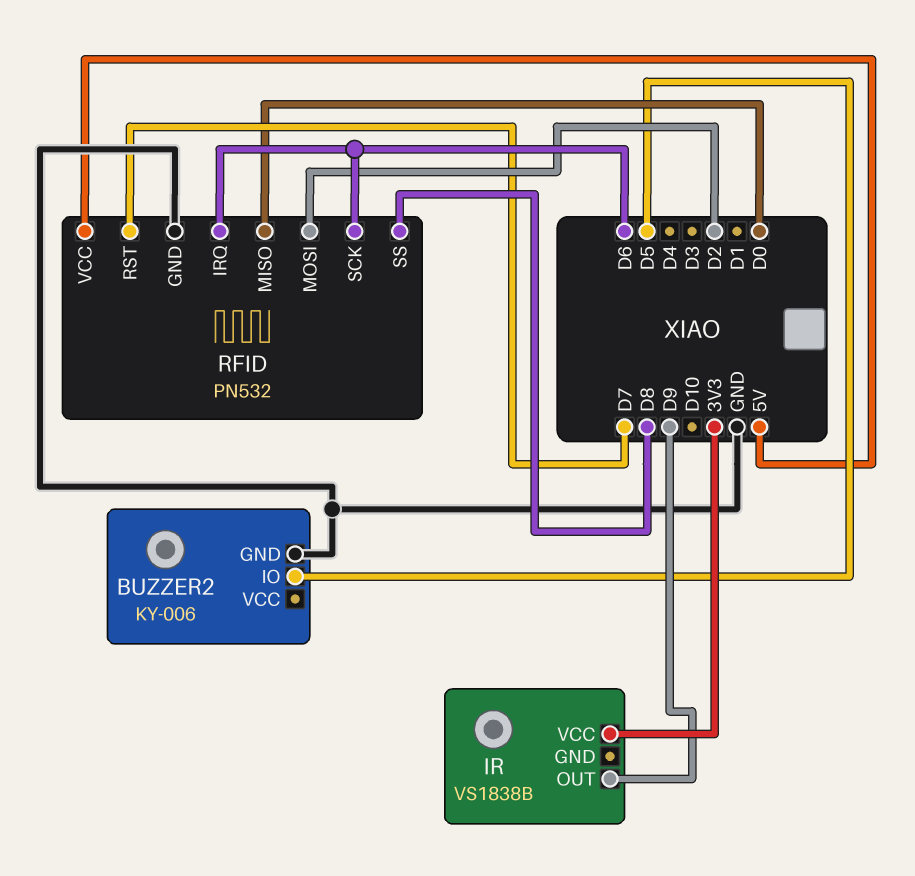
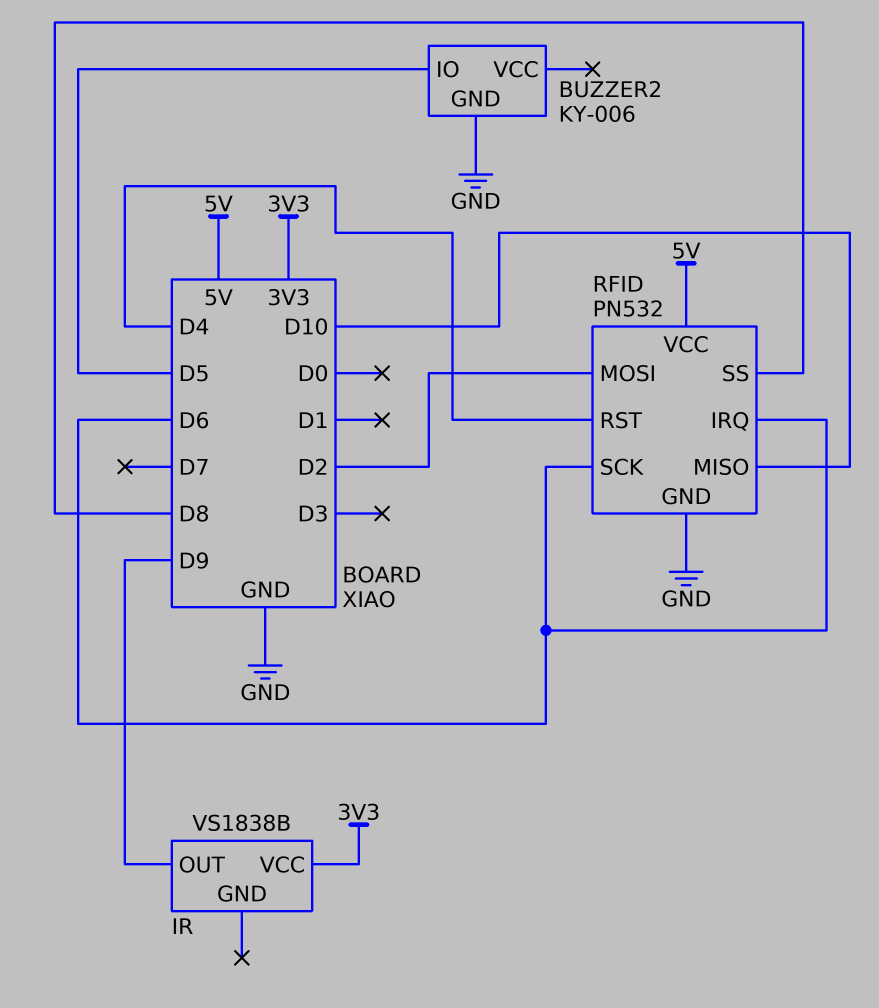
RFID pin MISO: D0 -> D10
RFID pin RST: D7 -> D4

